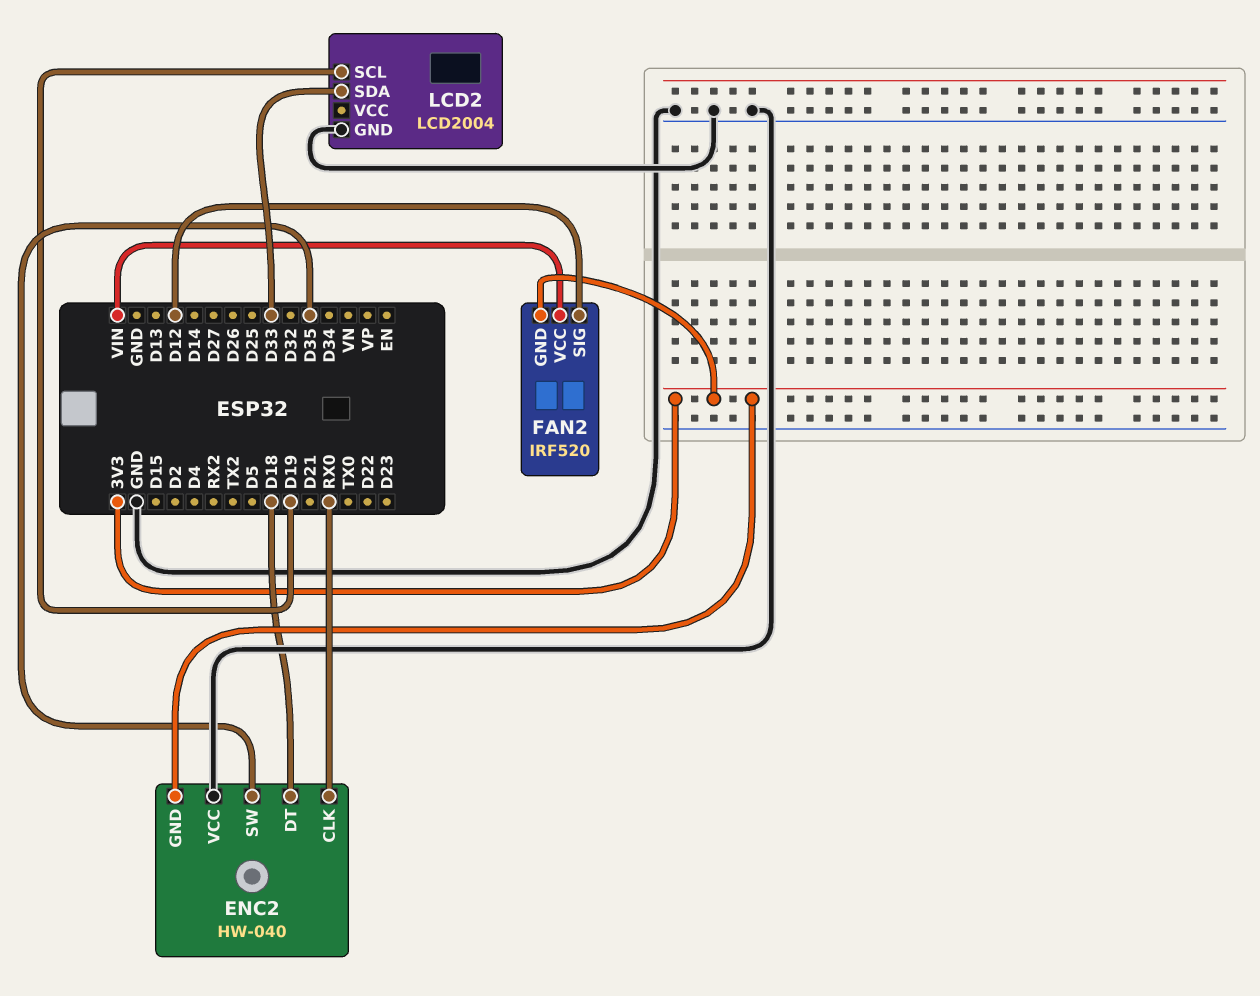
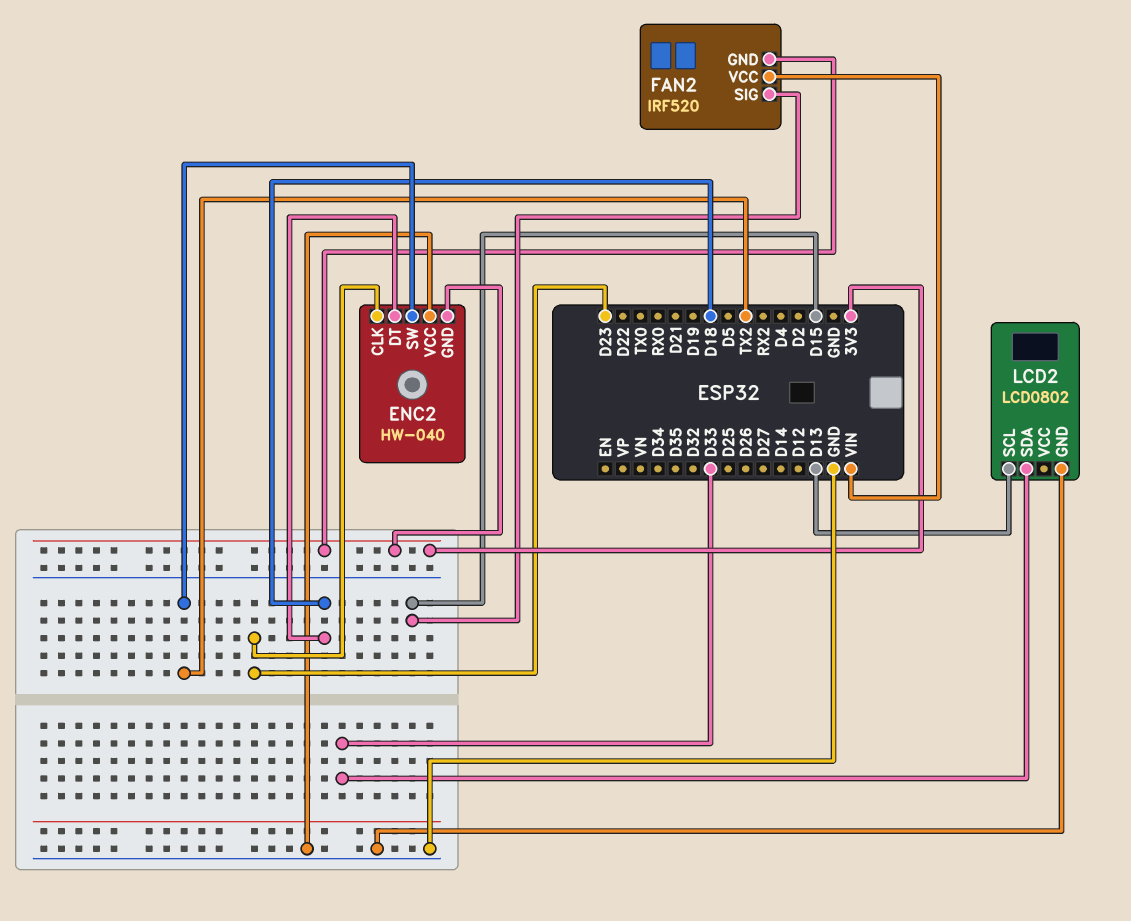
ENC2 pin CLK: RX0 -> D23
ENC2 pin SW: D35 -> TX2
FAN2 pin SIG: D12 -> D15
LCD2: LCD2004 -> LCD0802
LCD2 pin SCL: D19 -> D13

